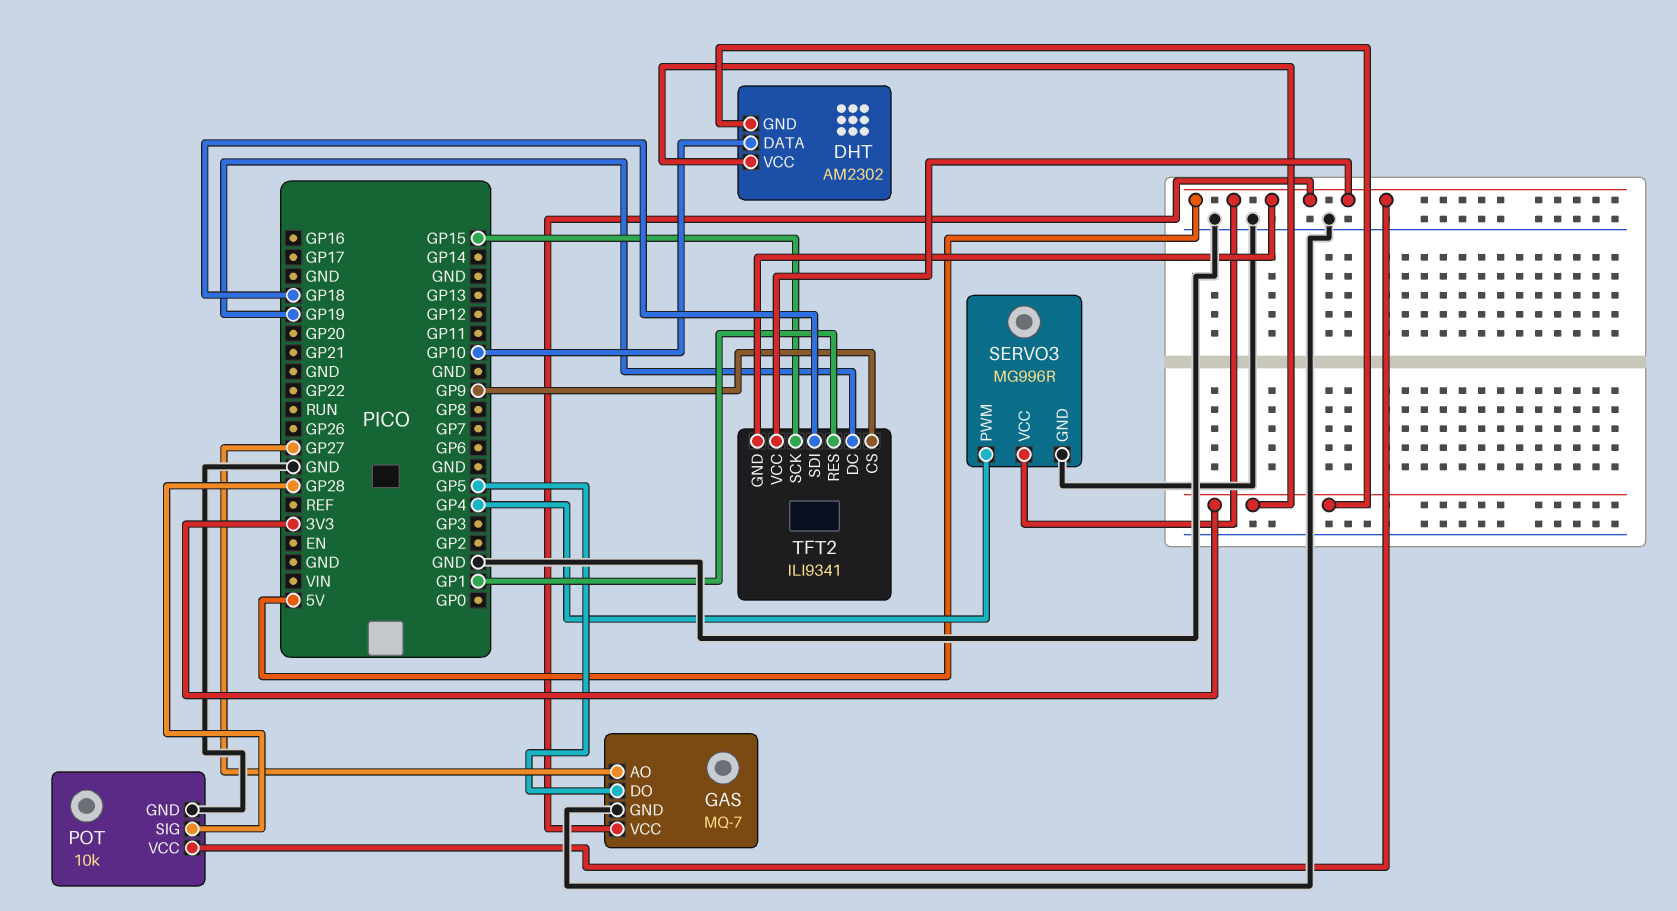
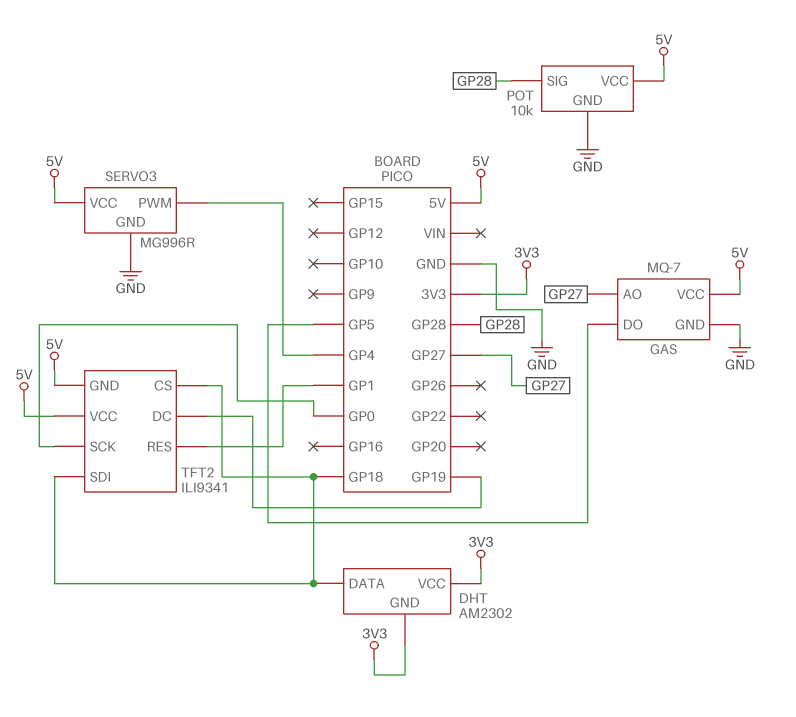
DHT pin DATA: GP10 -> GP18
TFT2 pin CS: GP9 -> GP18
TFT2 pin SCK: GP15 -> GP0

